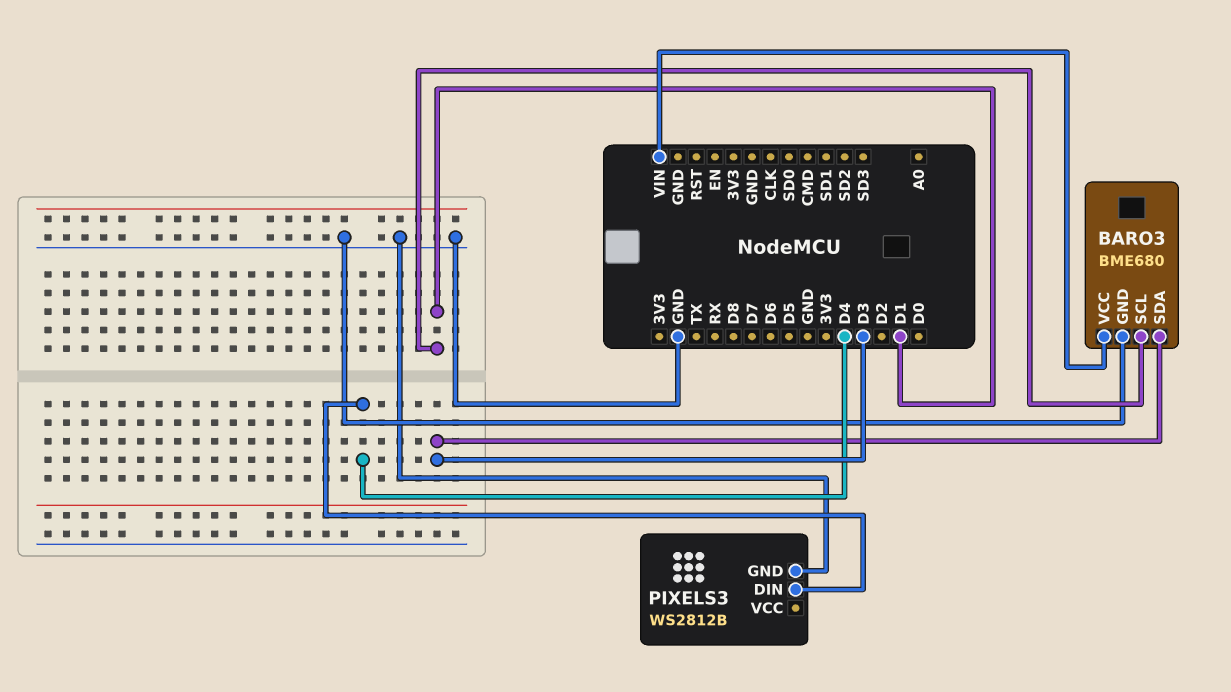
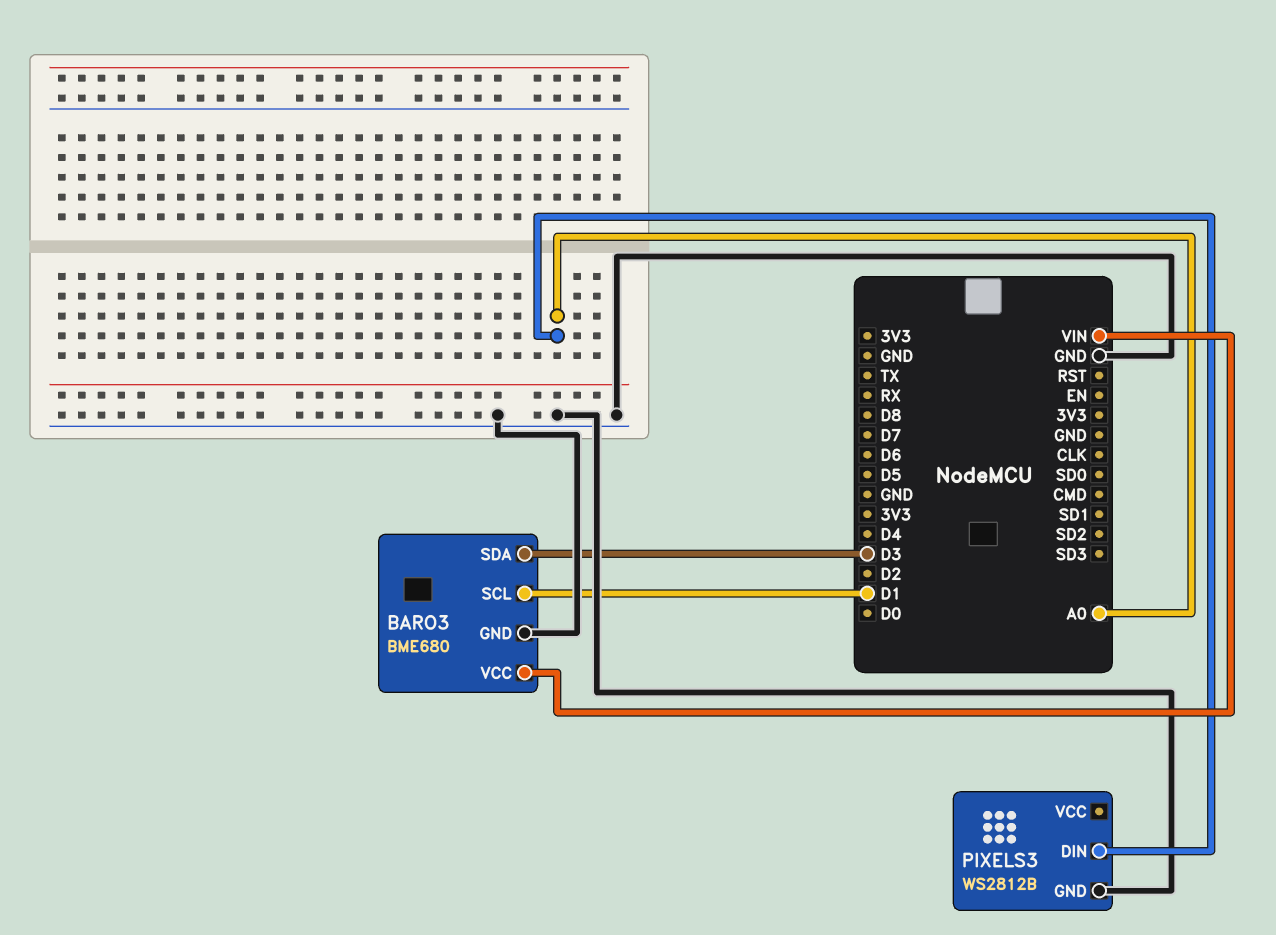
PIXELS3 pin DIN: D4 -> A0

